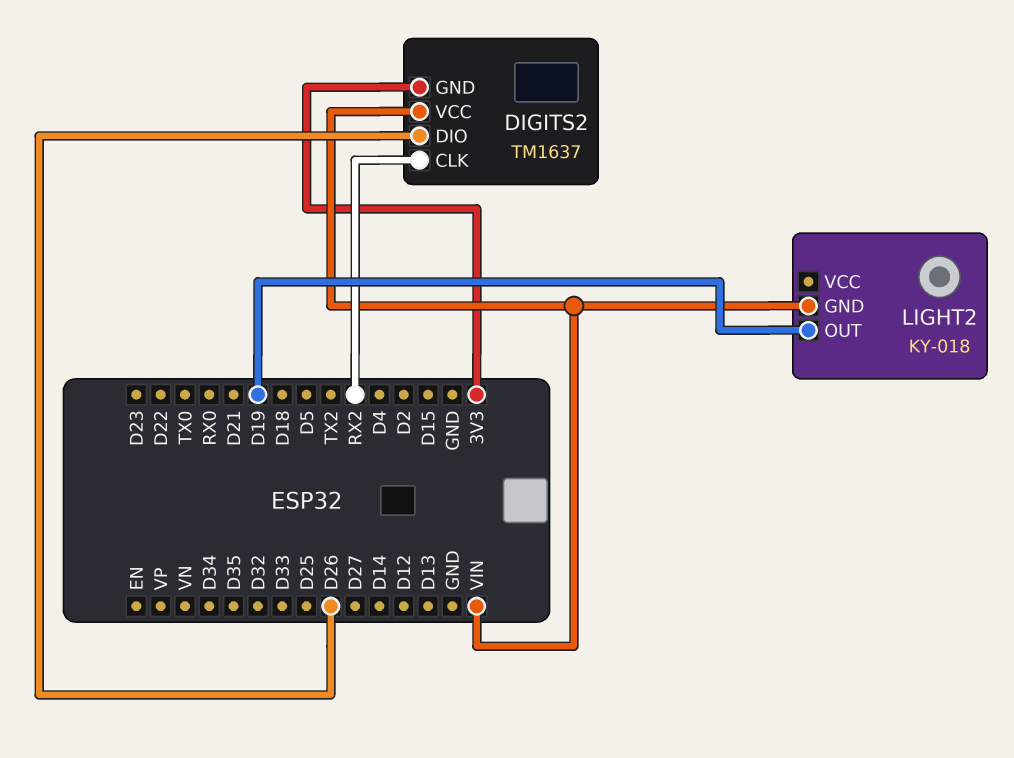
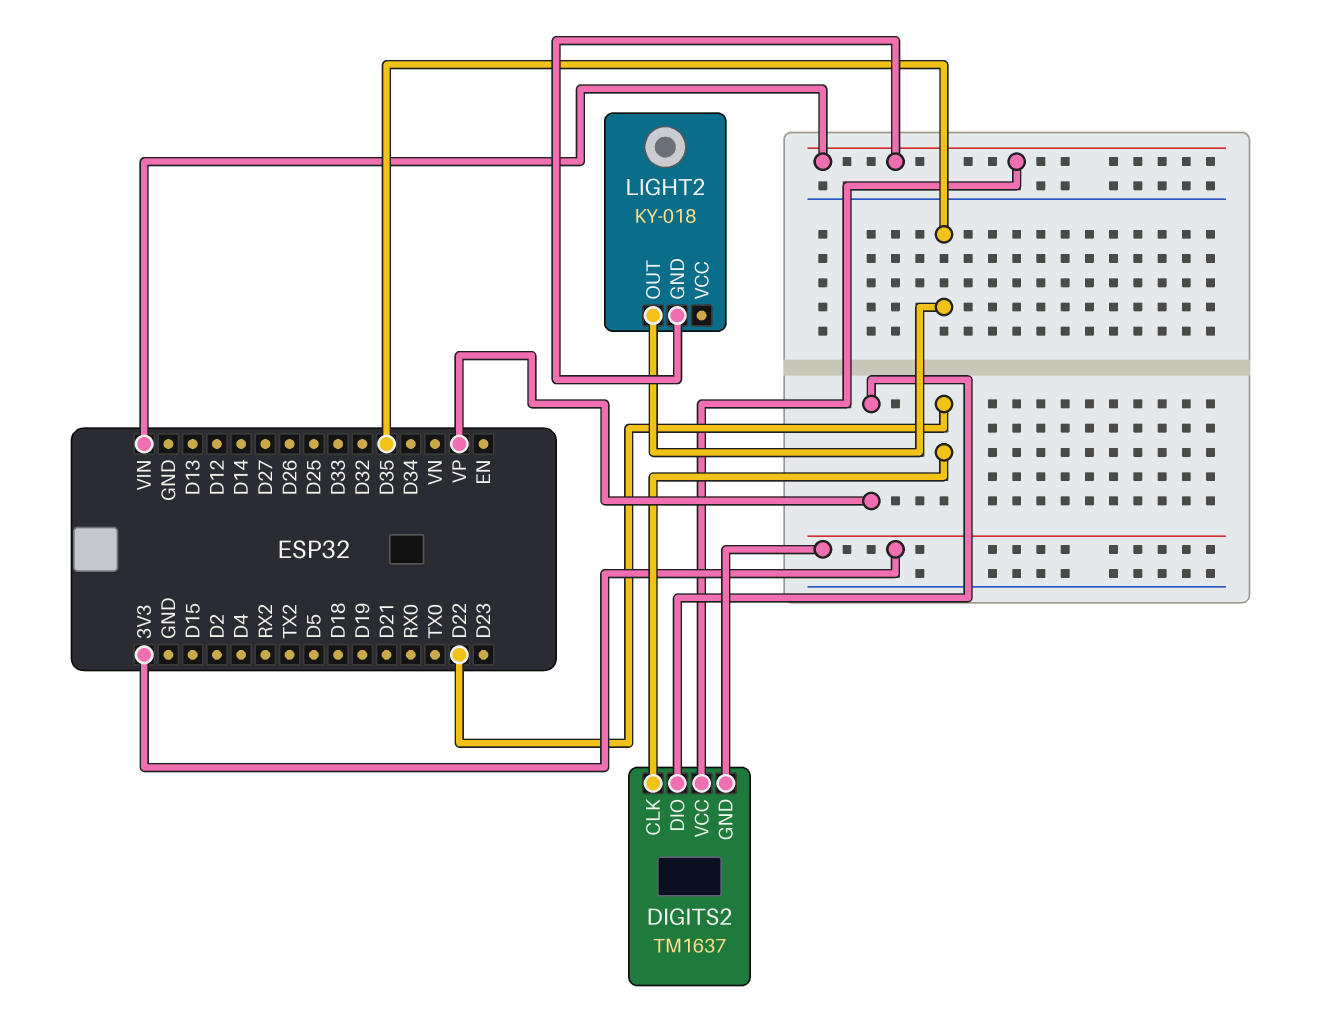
DIGITS2 pin CLK: RX2 -> D22
DIGITS2 pin DIO: D26 -> VP
LIGHT2 pin OUT: D19 -> D35

